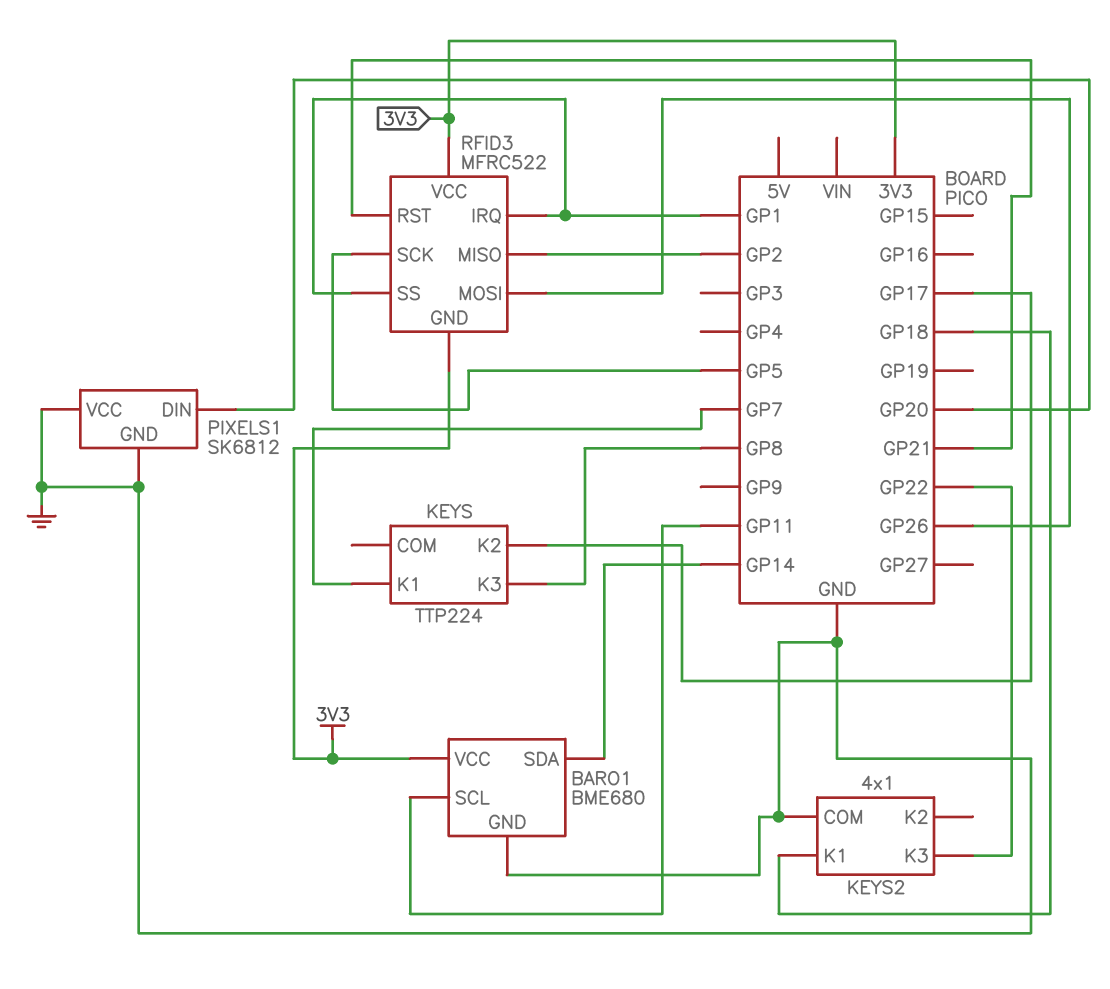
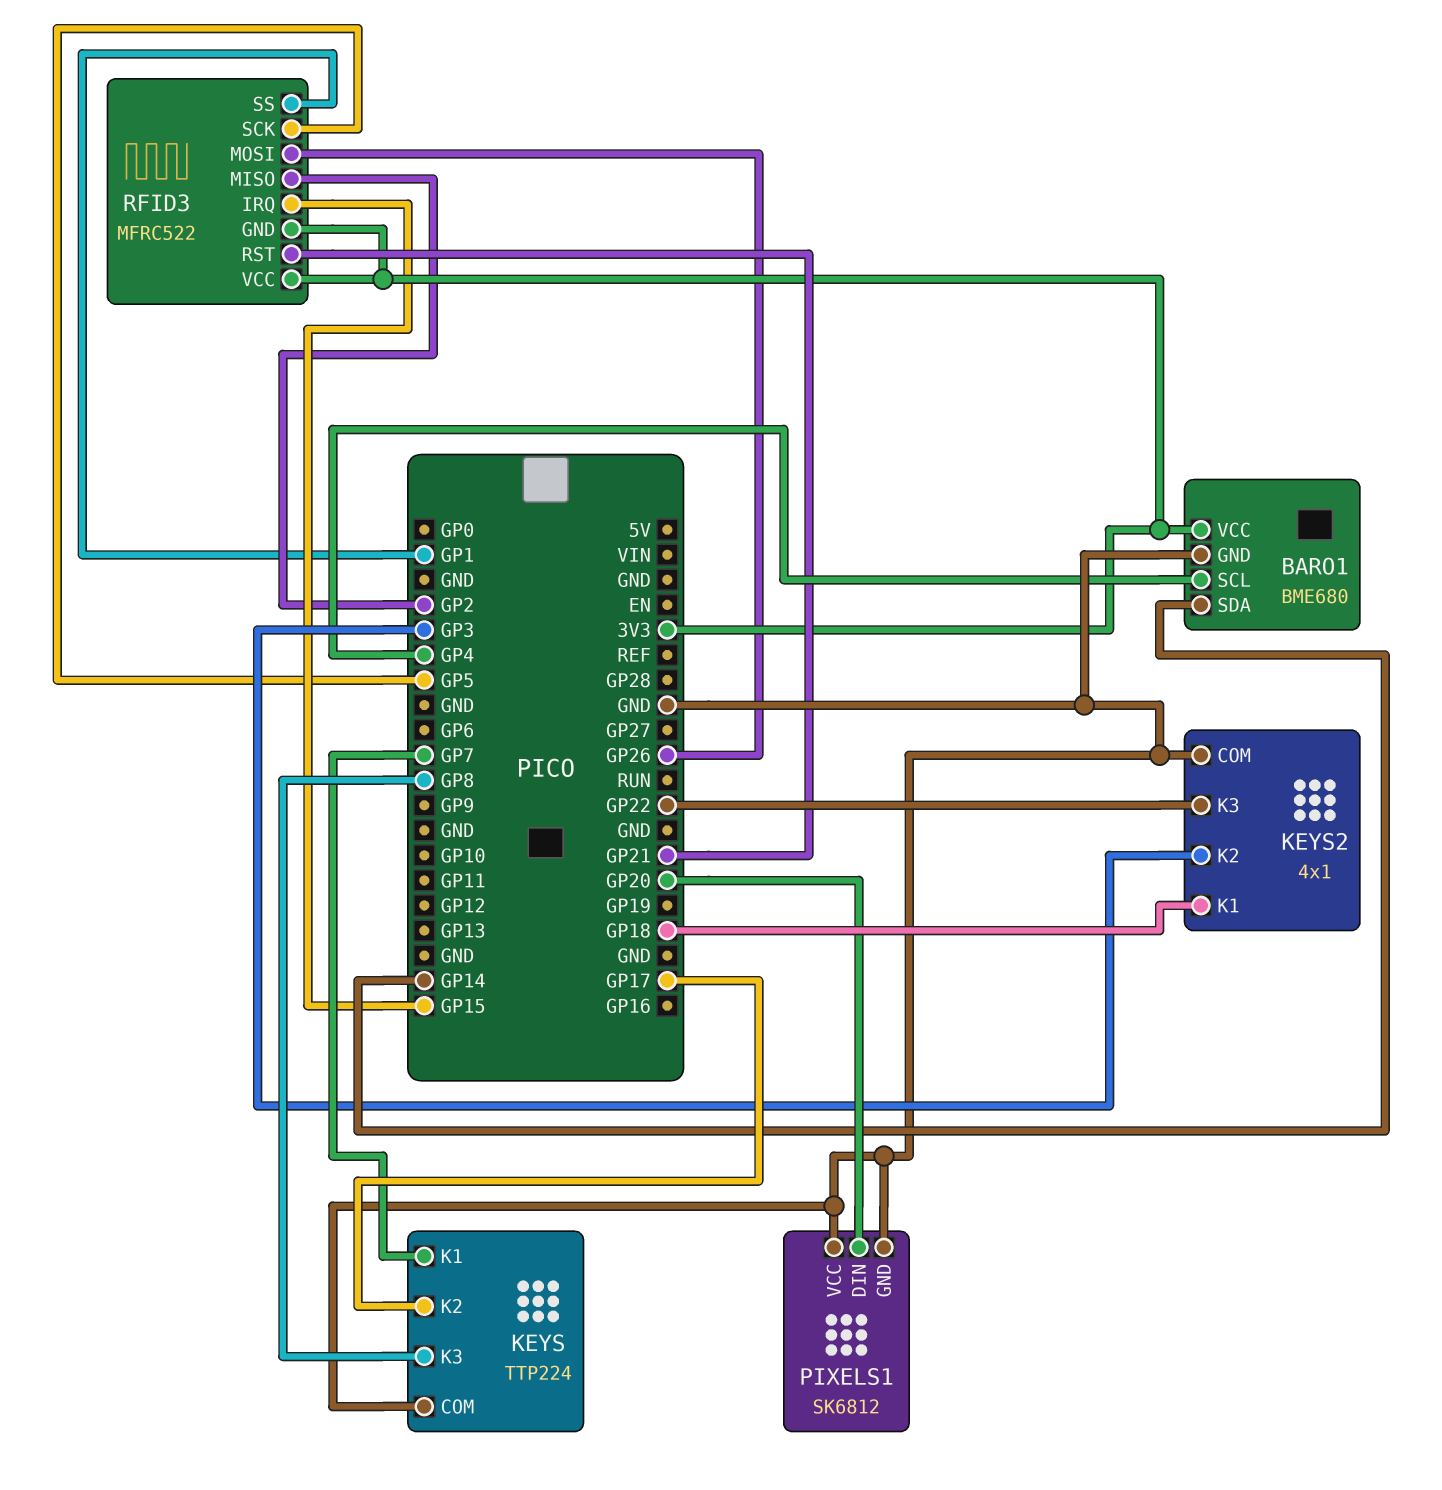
BARO1 pin SCL: GP11 -> GP4
KEYS pin COM: none -> GND
KEYS2 pin K2: none -> GP3
RFID3 pin IRQ: GP1 -> GP15

